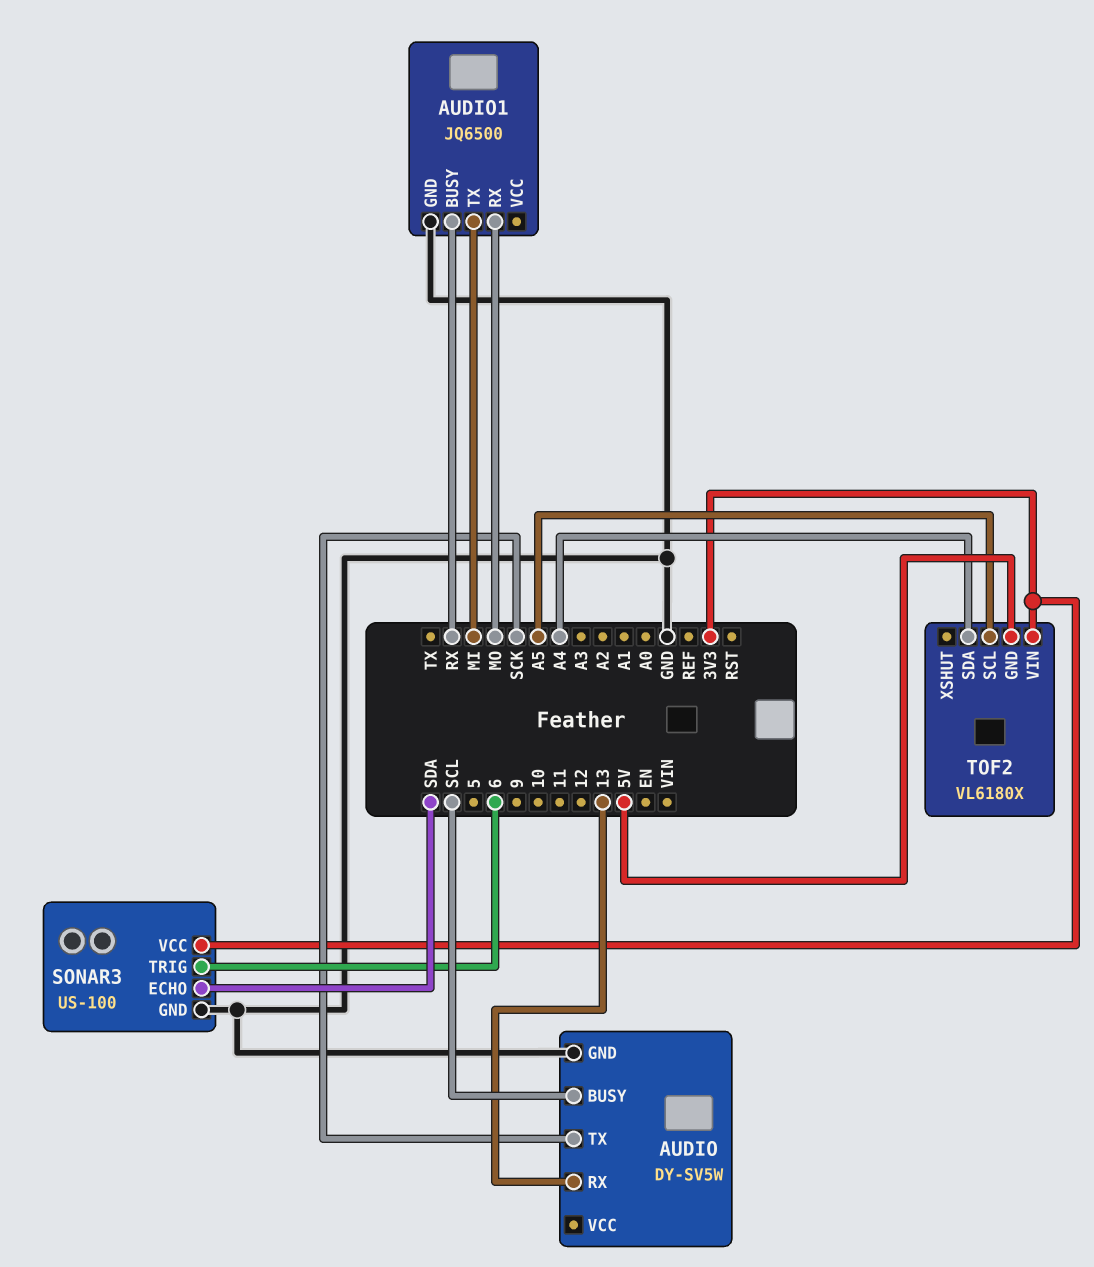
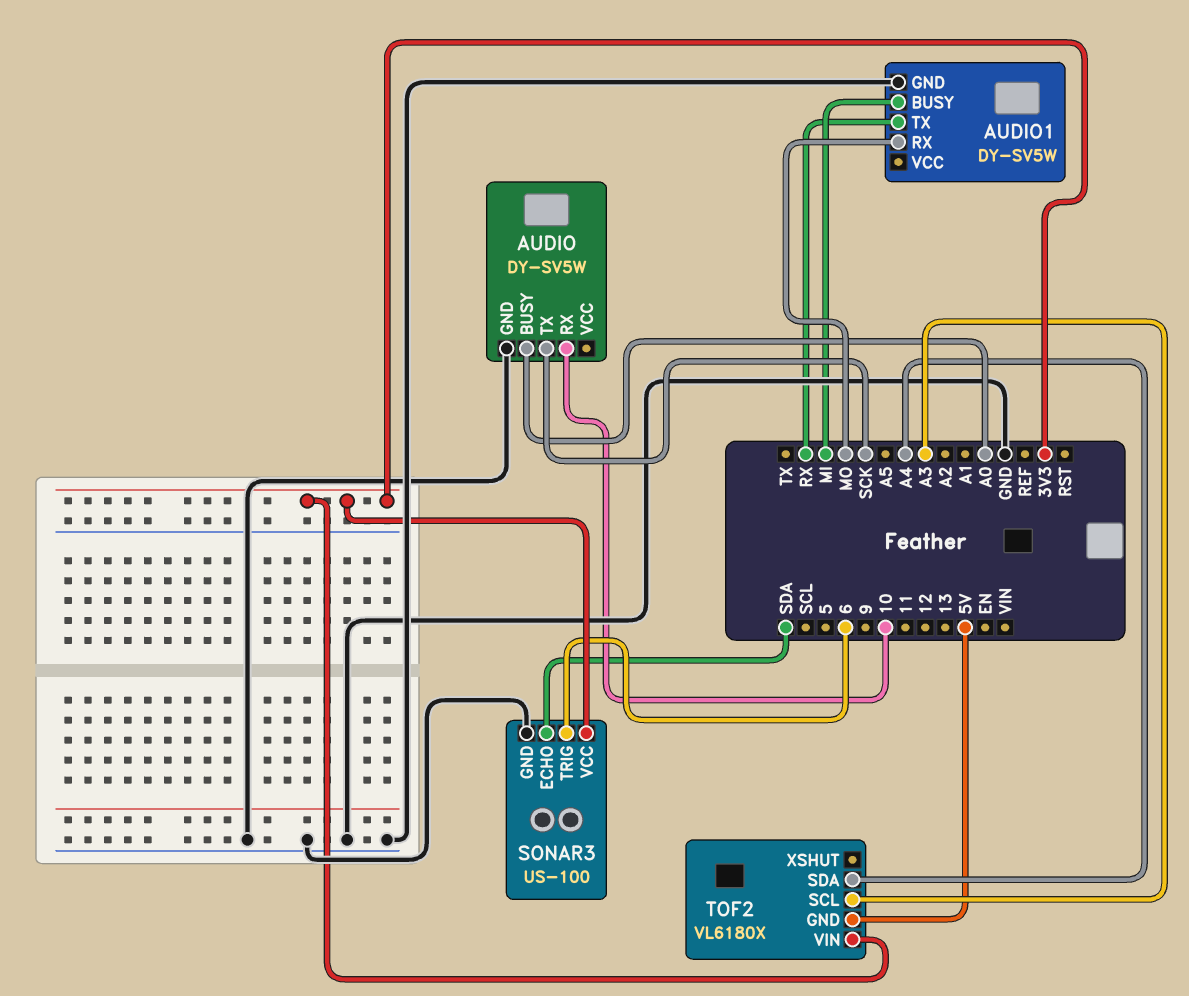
AUDIO pin BUSY: SCL -> A0
AUDIO pin RX: 13 -> 10
AUDIO1: JQ6500 -> DY-SV5W
AUDIO1 pin BUSY: RX -> MI
AUDIO1 pin TX: MI -> RX
TOF2 pin SCL: A5 -> A3

